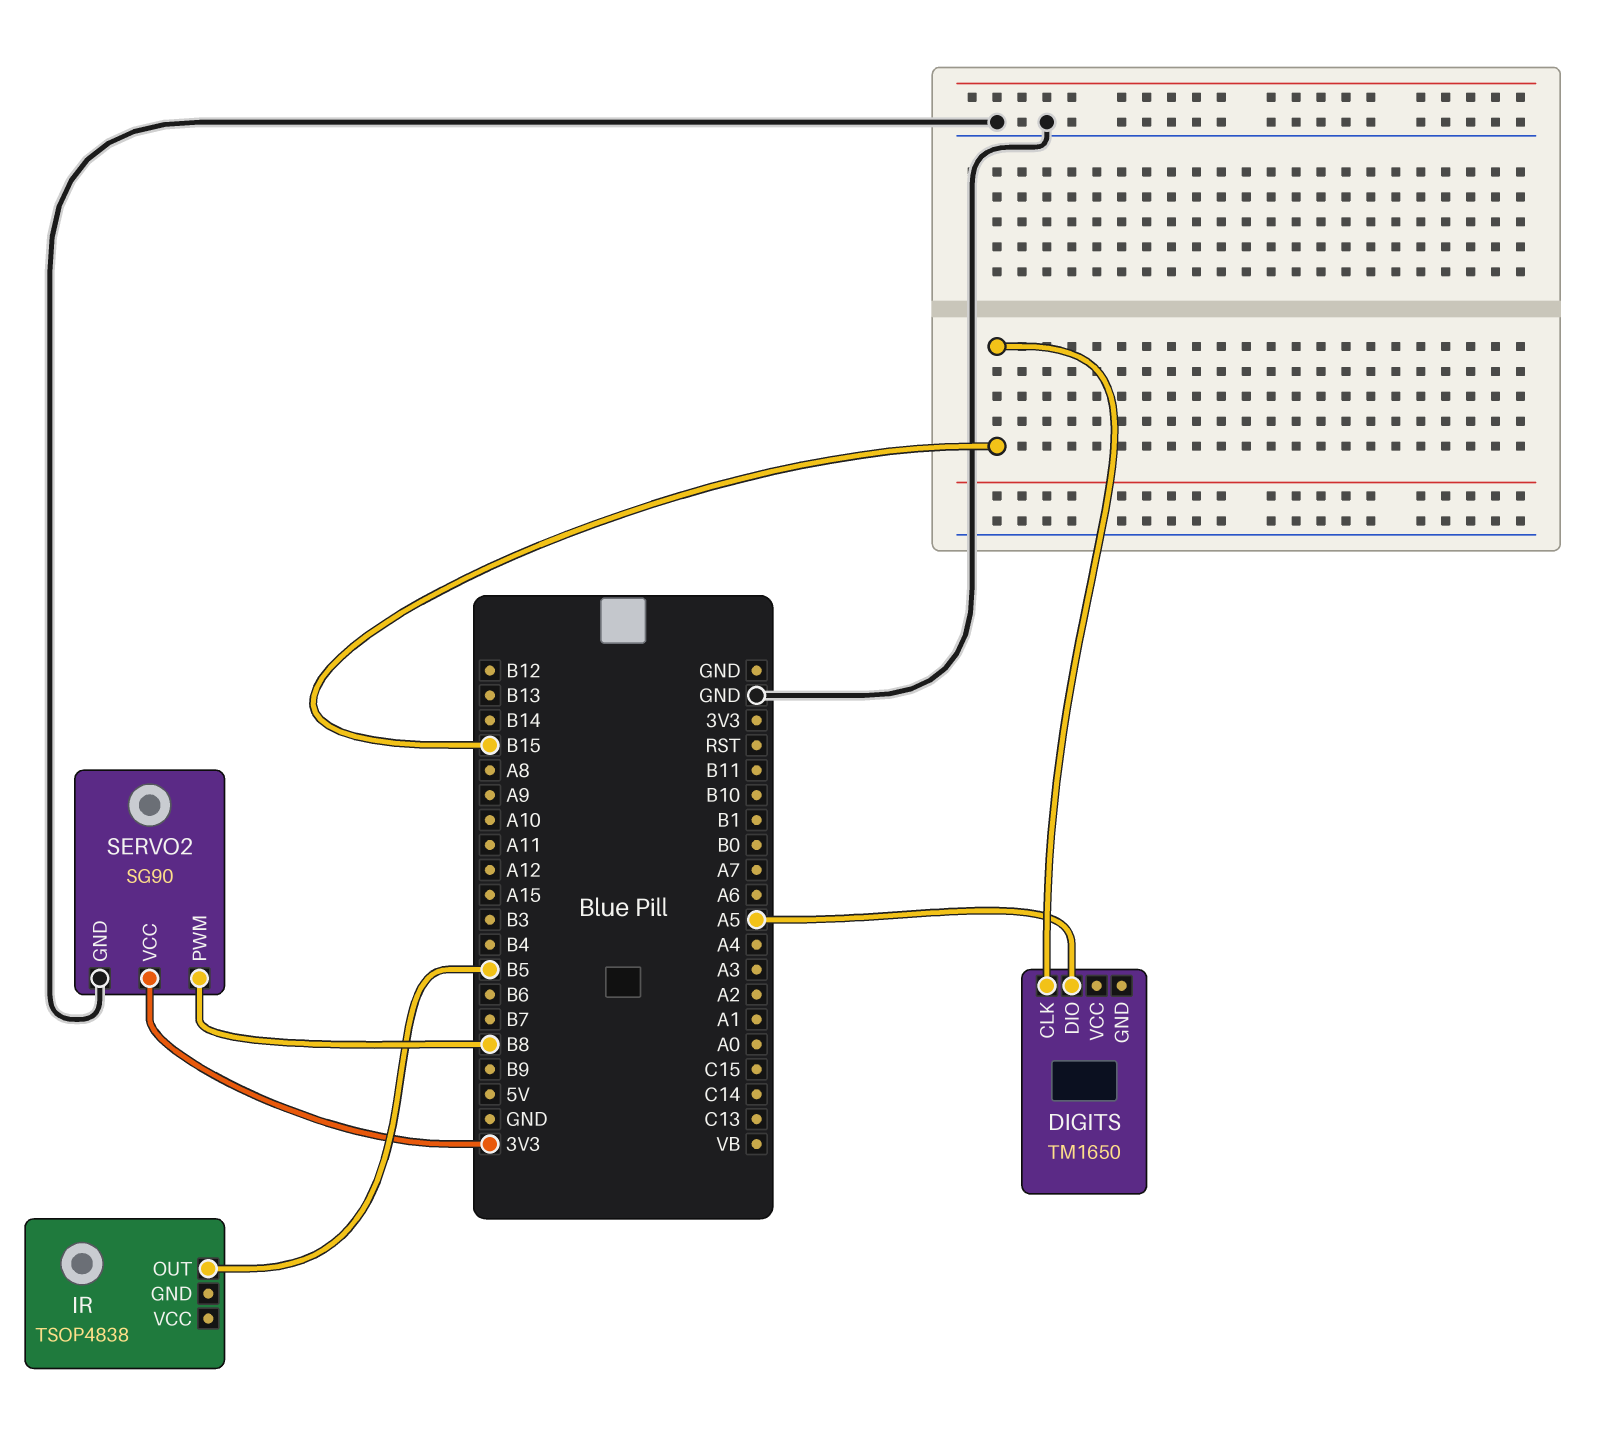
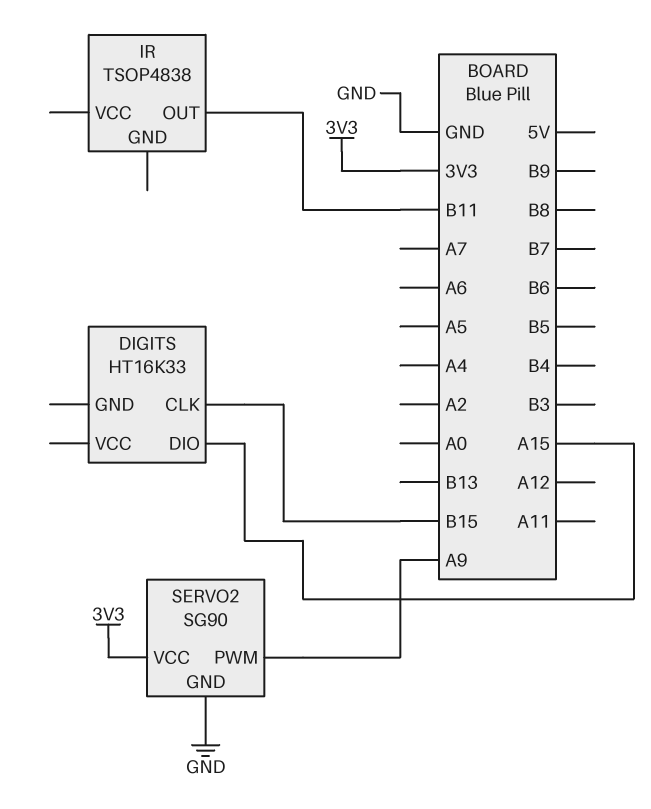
DIGITS: TM1650 -> HT16K33
DIGITS pin DIO: A5 -> A15
IR pin OUT: B5 -> B11
SERVO2 pin PWM: B8 -> A9

